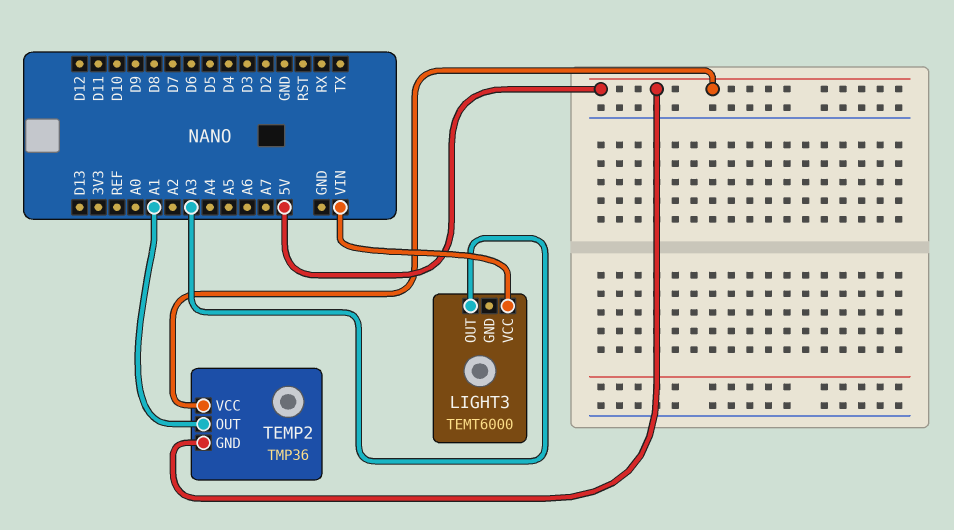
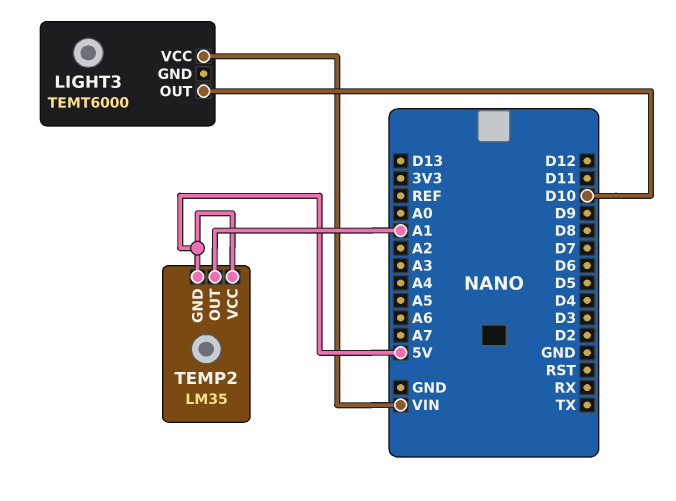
LIGHT3 pin OUT: A3 -> D10
TEMP2: TMP36 -> LM35

